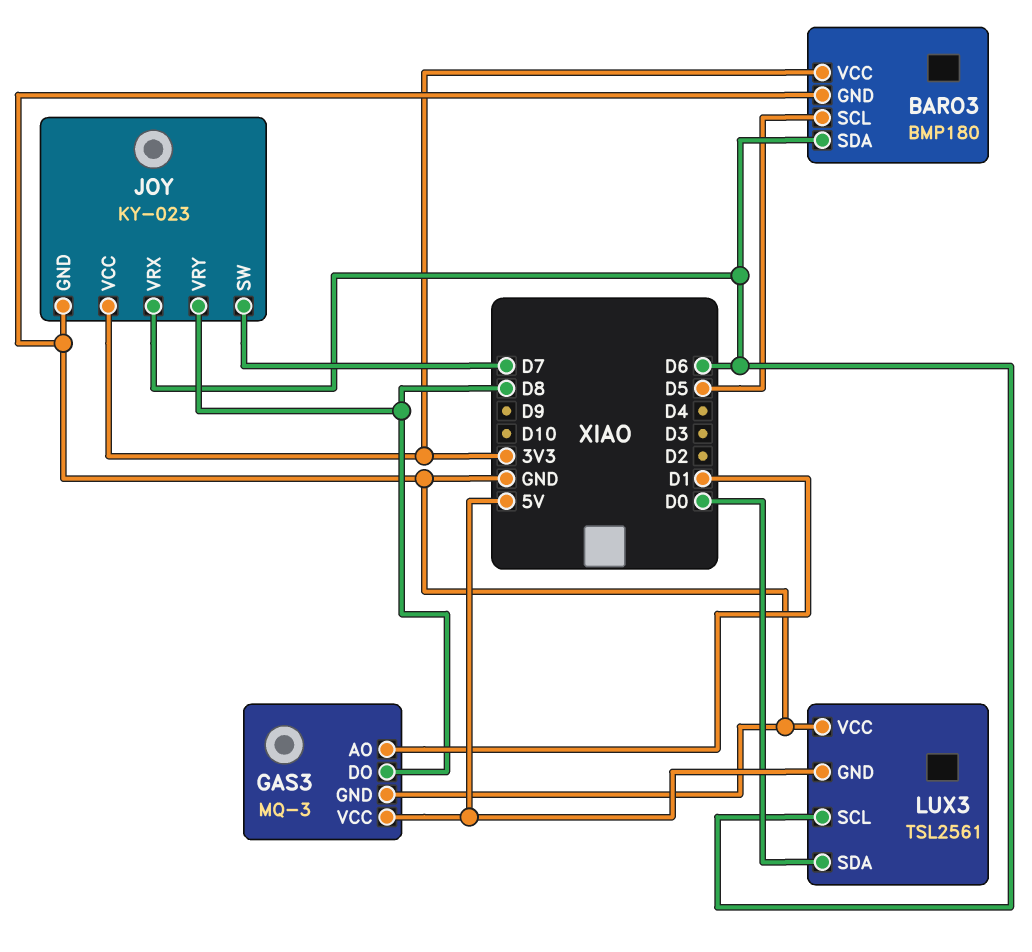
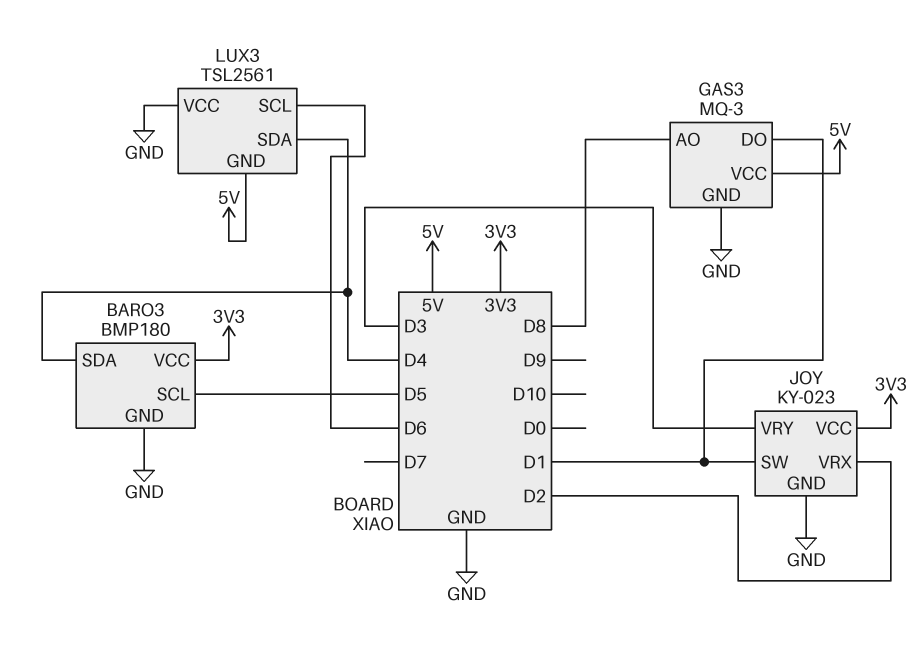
BARO3 pin SDA: D6 -> D4
GAS3 pin AO: D1 -> D8
GAS3 pin DO: D8 -> D1
JOY pin SW: D7 -> D1
JOY pin VRX: D6 -> D2
JOY pin VRY: D8 -> D3
LUX3 pin SDA: D0 -> D4

